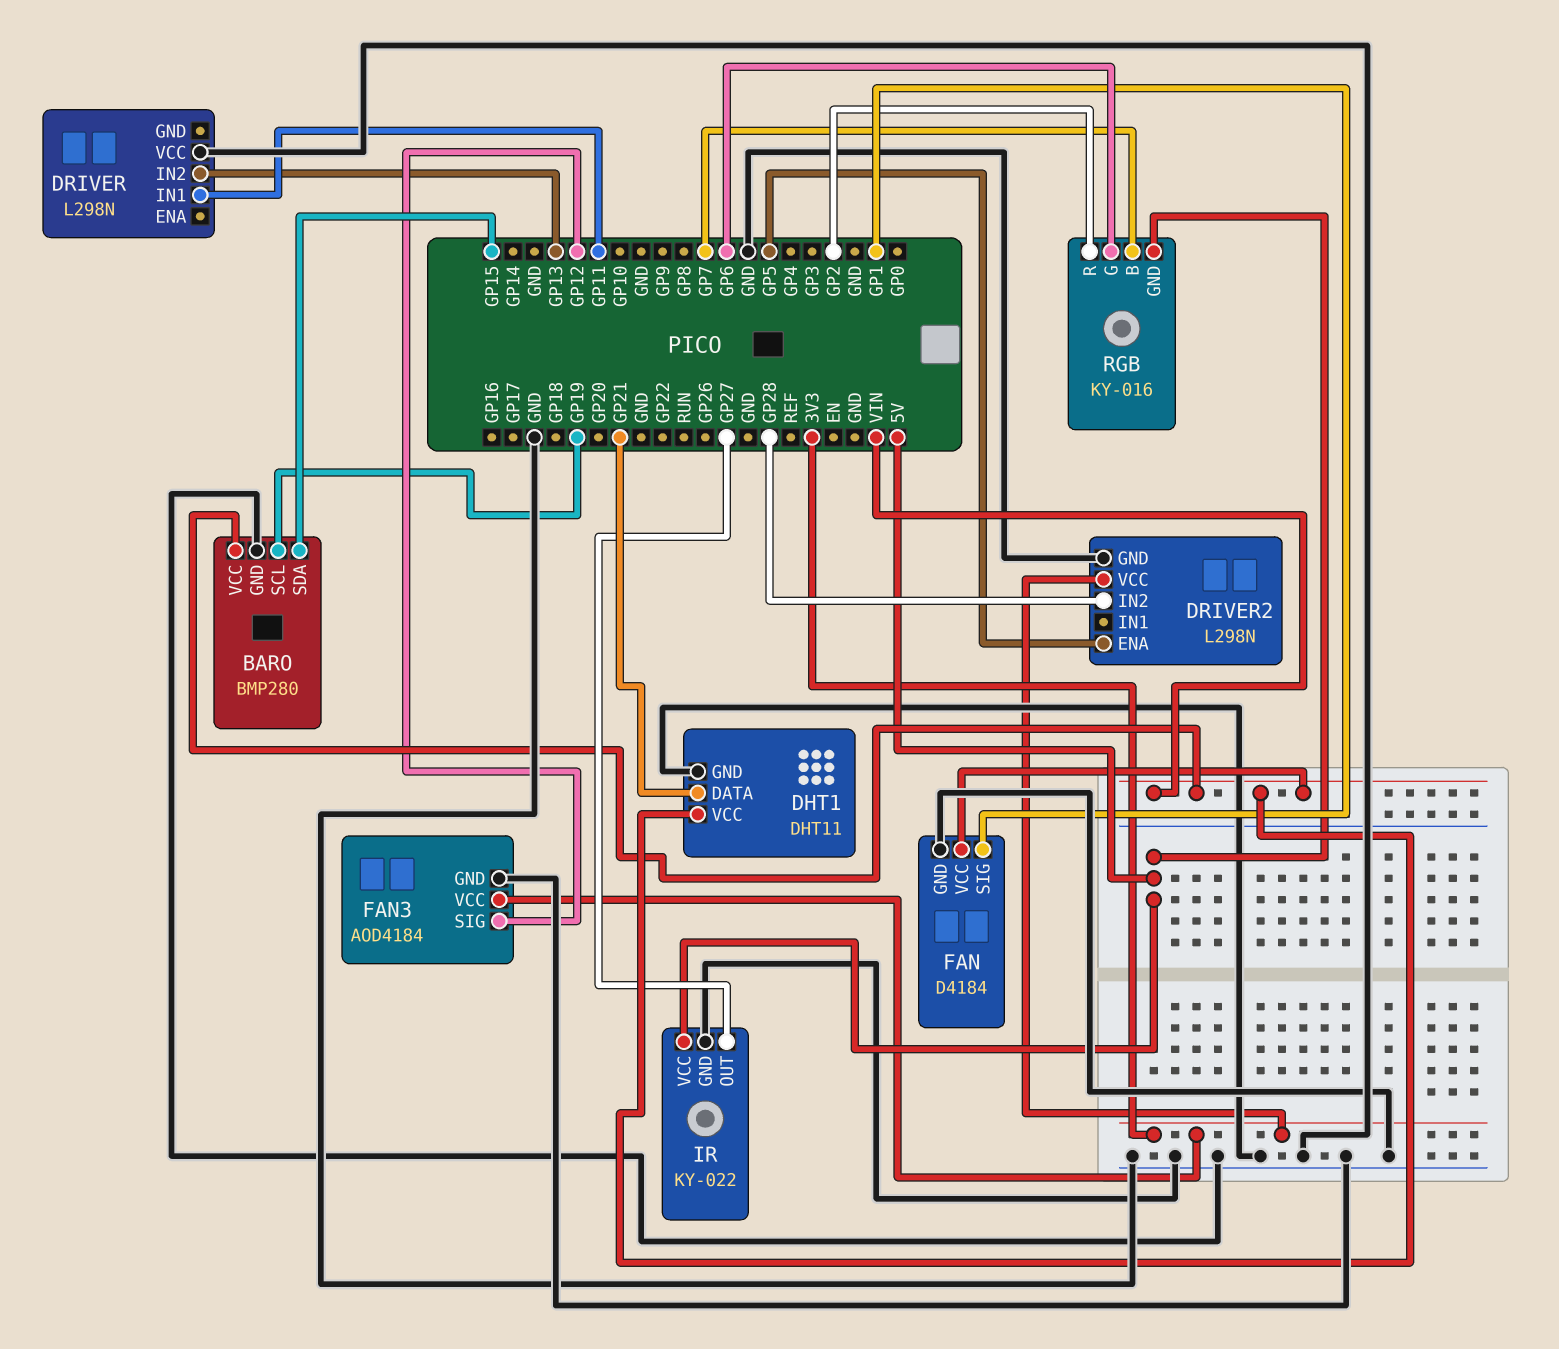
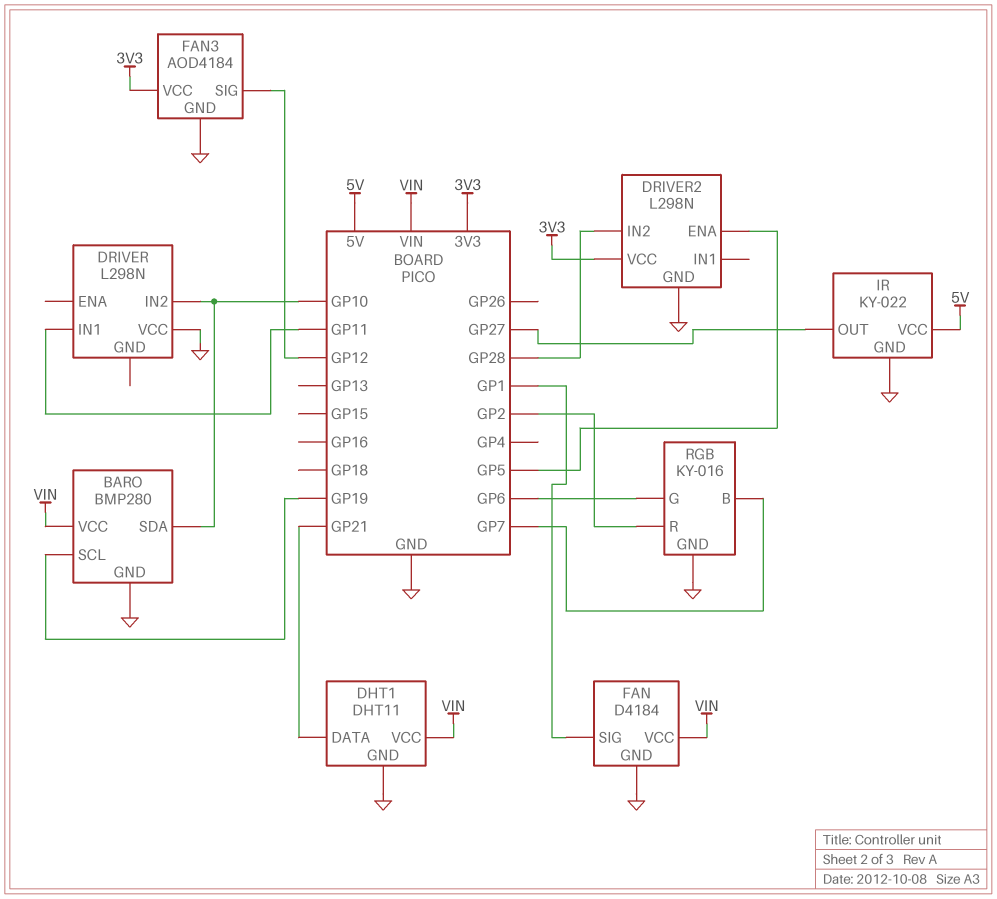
BARO pin SDA: GP15 -> GP10
DRIVER pin IN2: GP13 -> GP10
RGB pin GND: 5V -> GND

